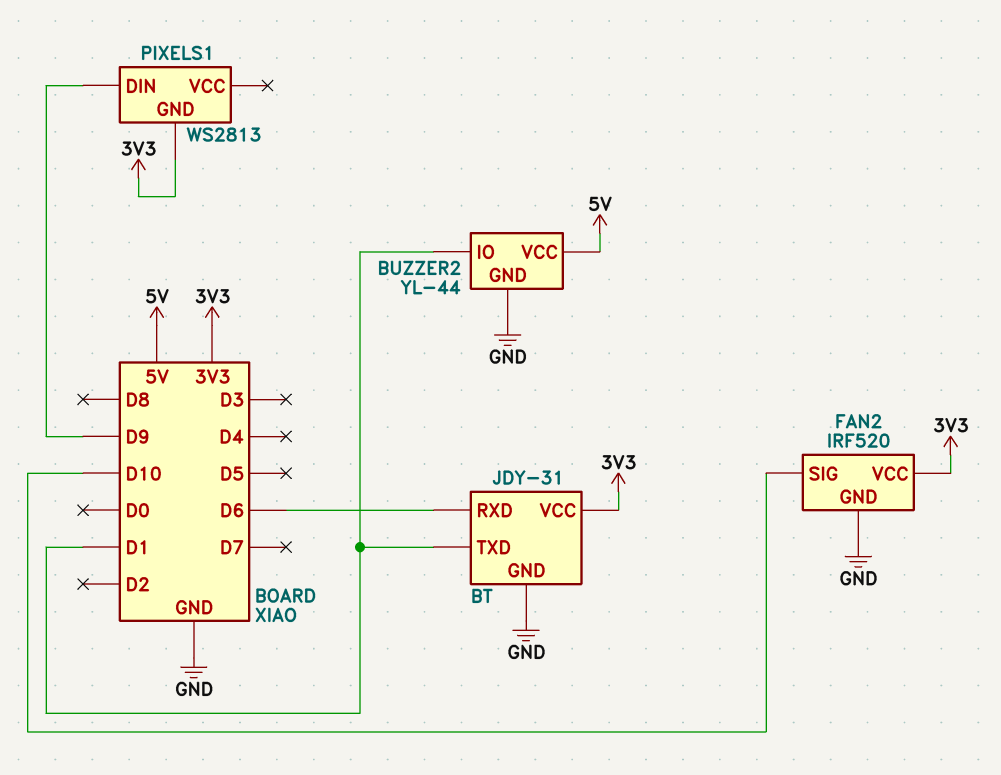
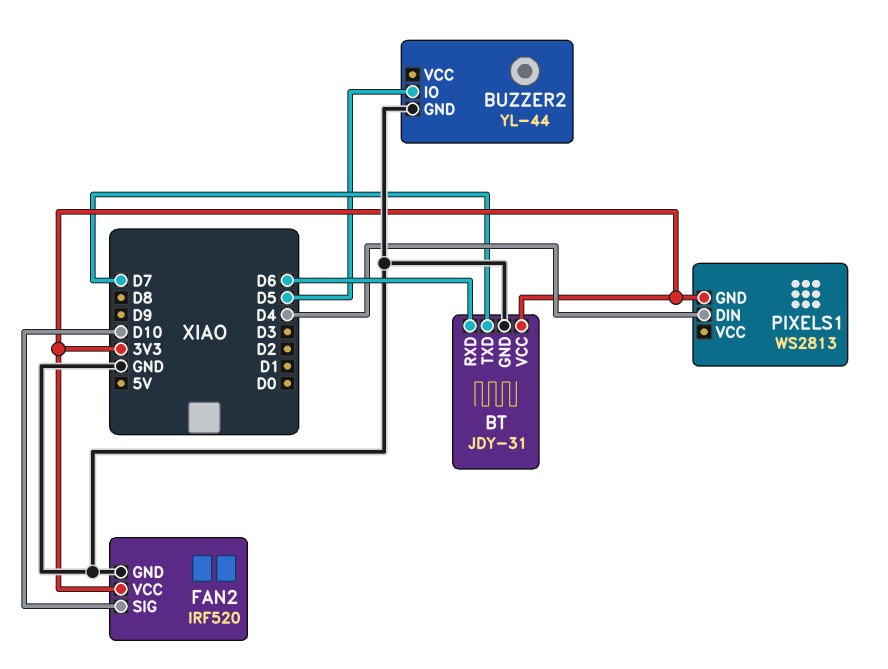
BT pin TXD: D1 -> D7
BUZZER2 pin IO: D1 -> D5
BUZZER2 pin VCC: 5V -> none
PIXELS1 pin DIN: D9 -> D4

